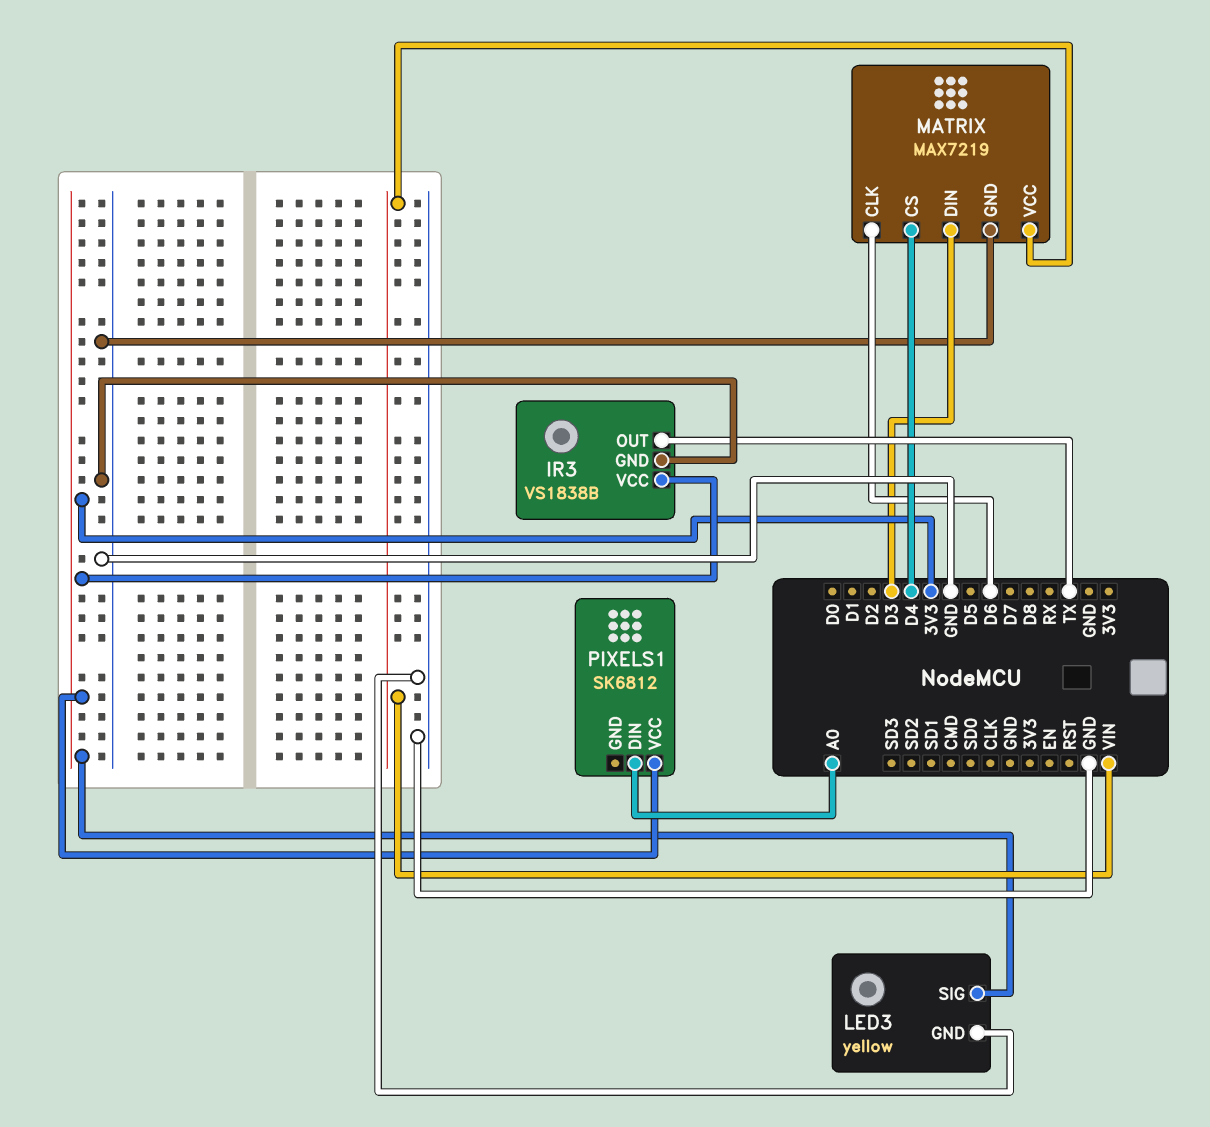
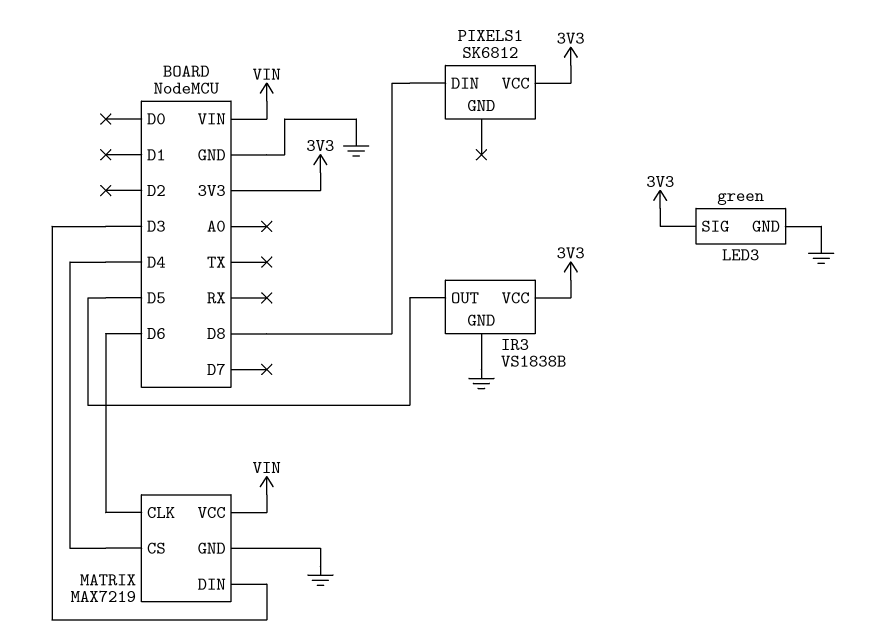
IR3 pin OUT: TX -> D5
LED3: yellow -> green
PIXELS1 pin DIN: A0 -> D8

